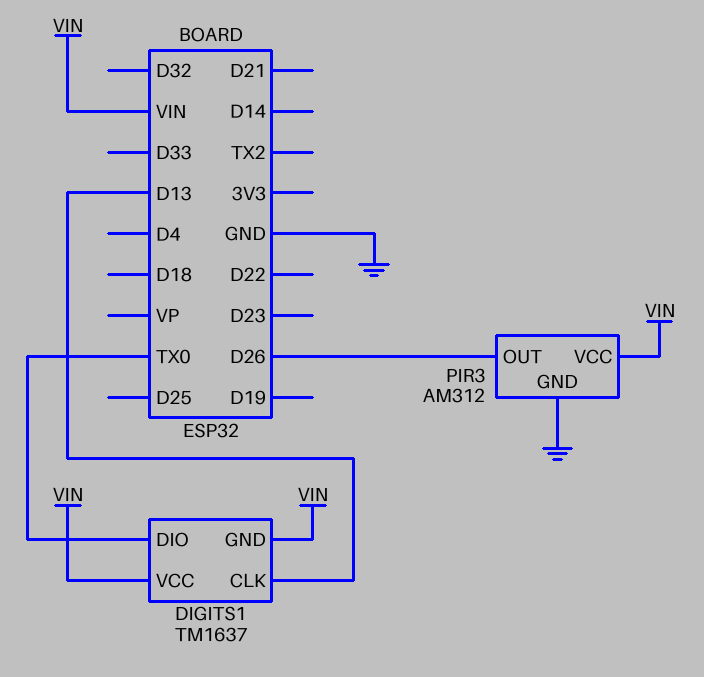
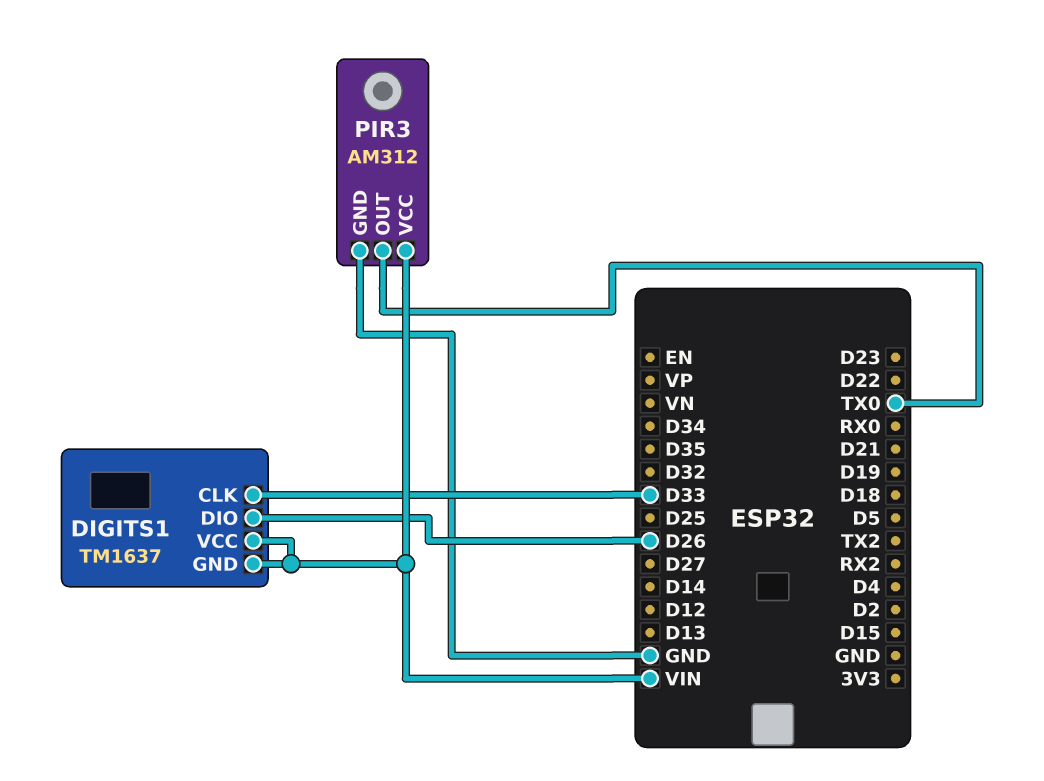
DIGITS1 pin CLK: D13 -> D33
DIGITS1 pin DIO: TX0 -> D26
PIR3 pin OUT: D26 -> TX0

